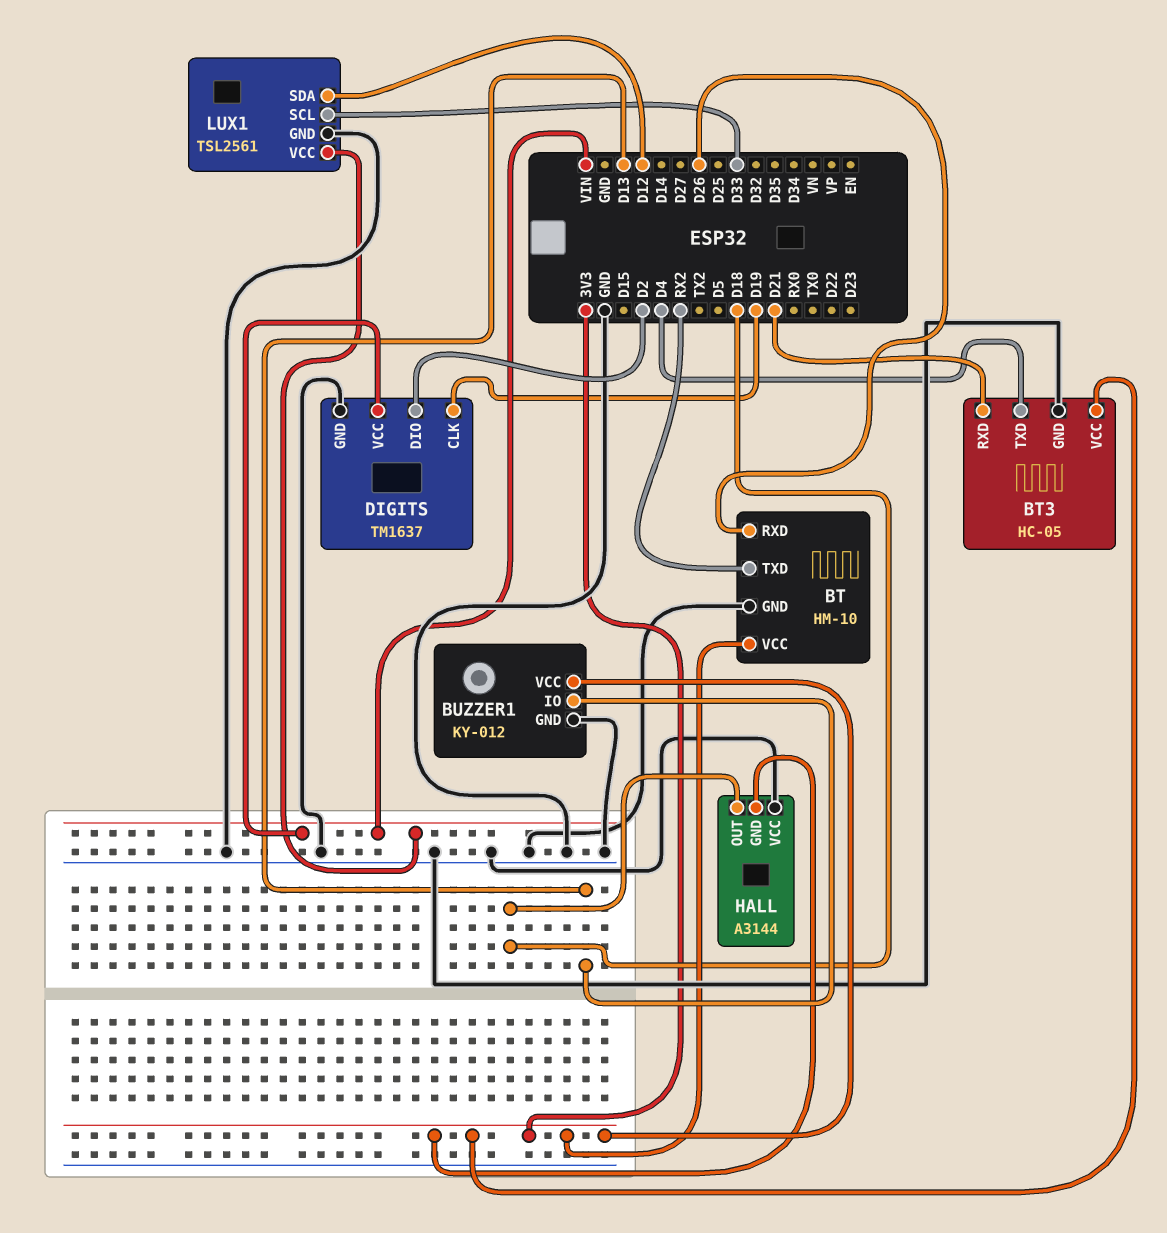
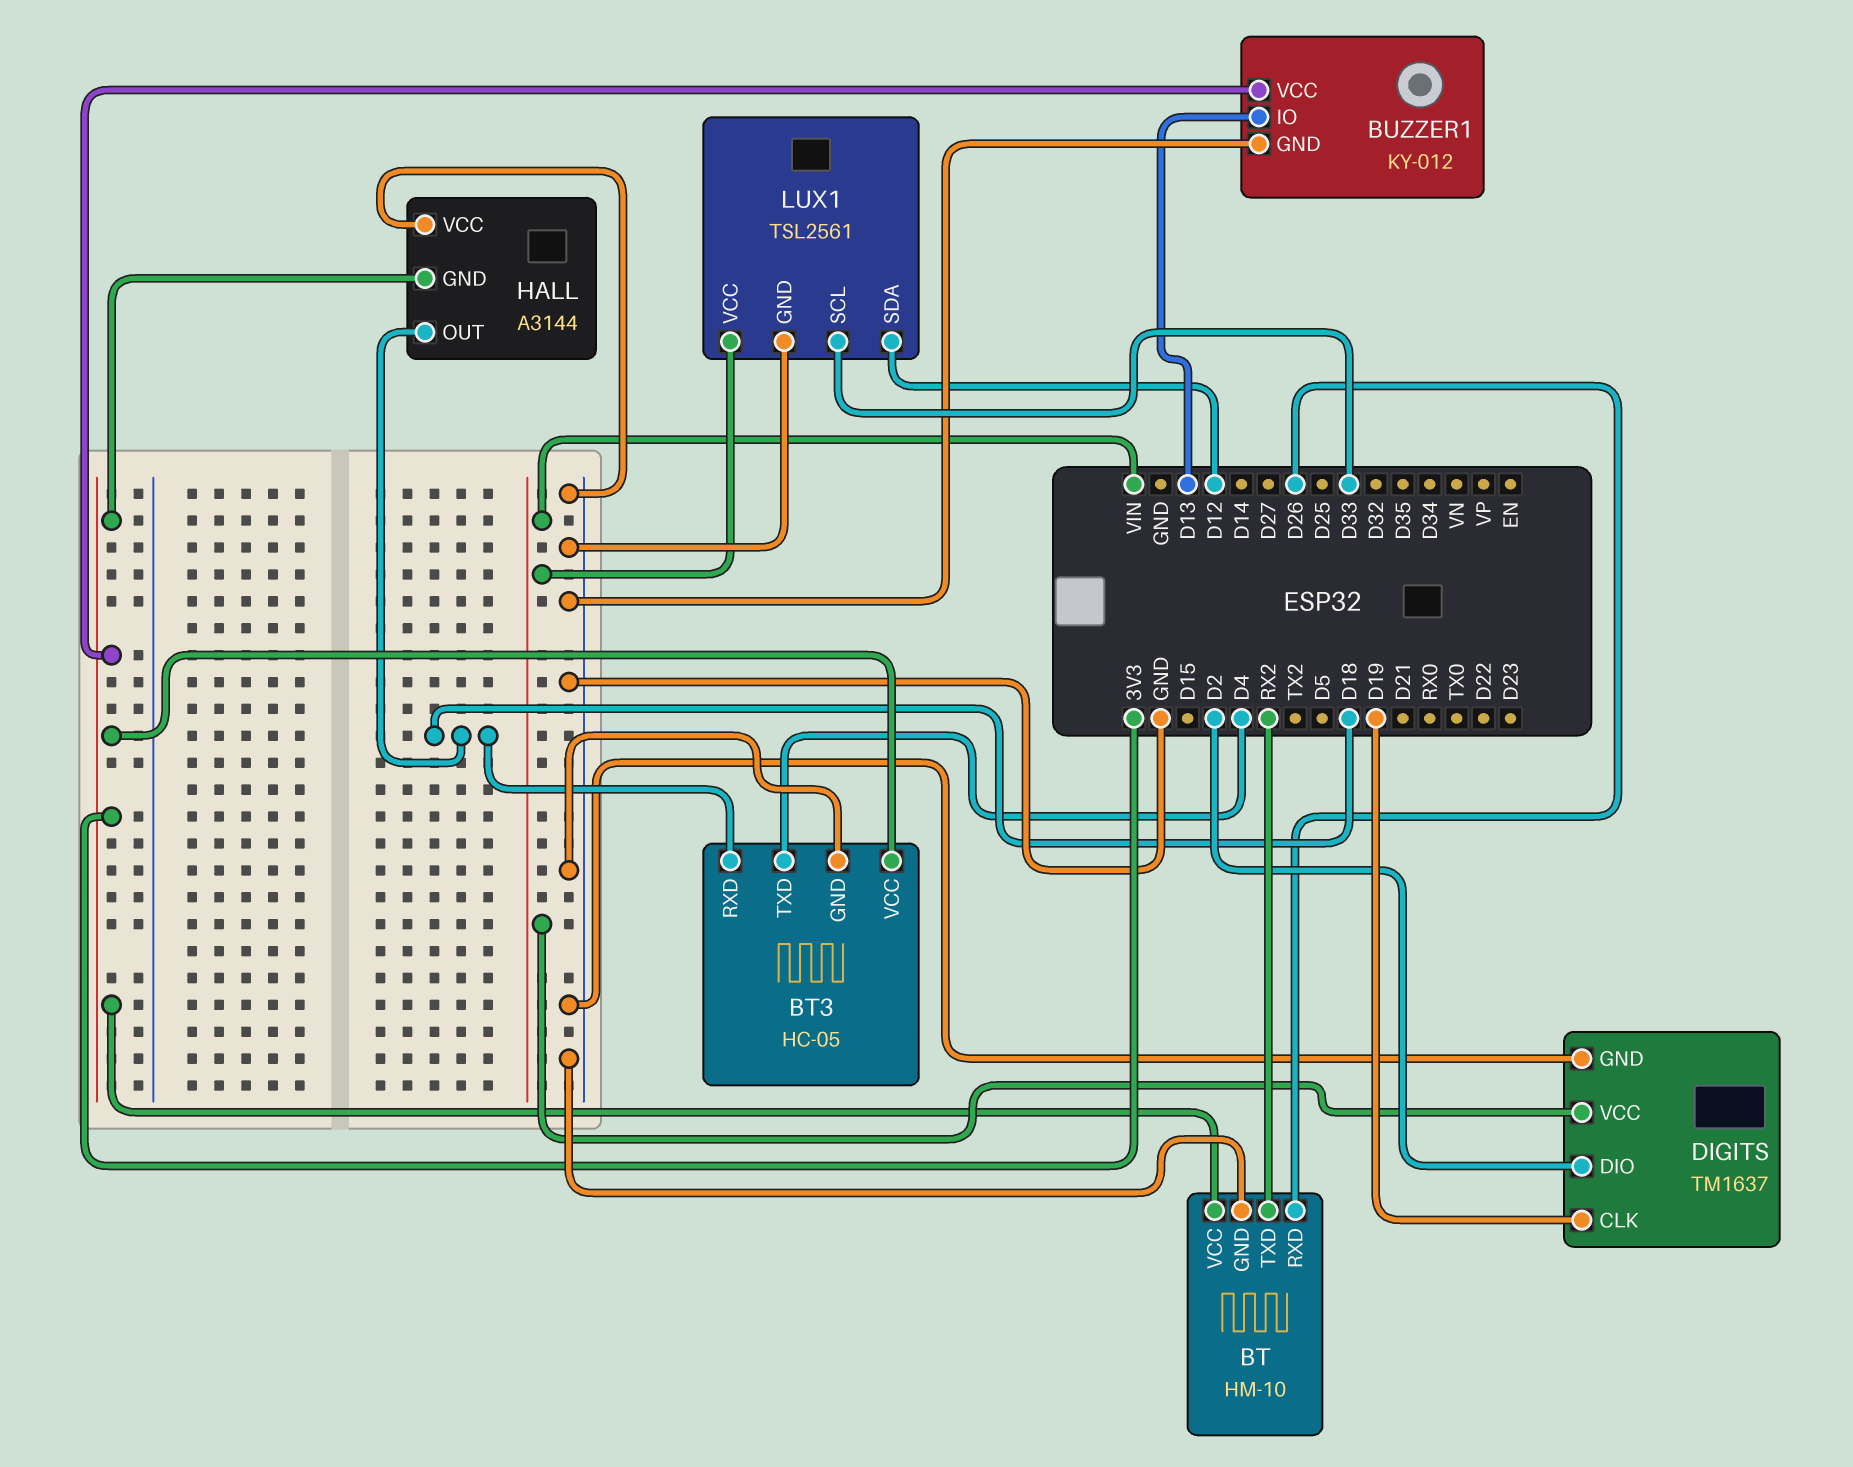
BT3 pin RXD: D21 -> D18

